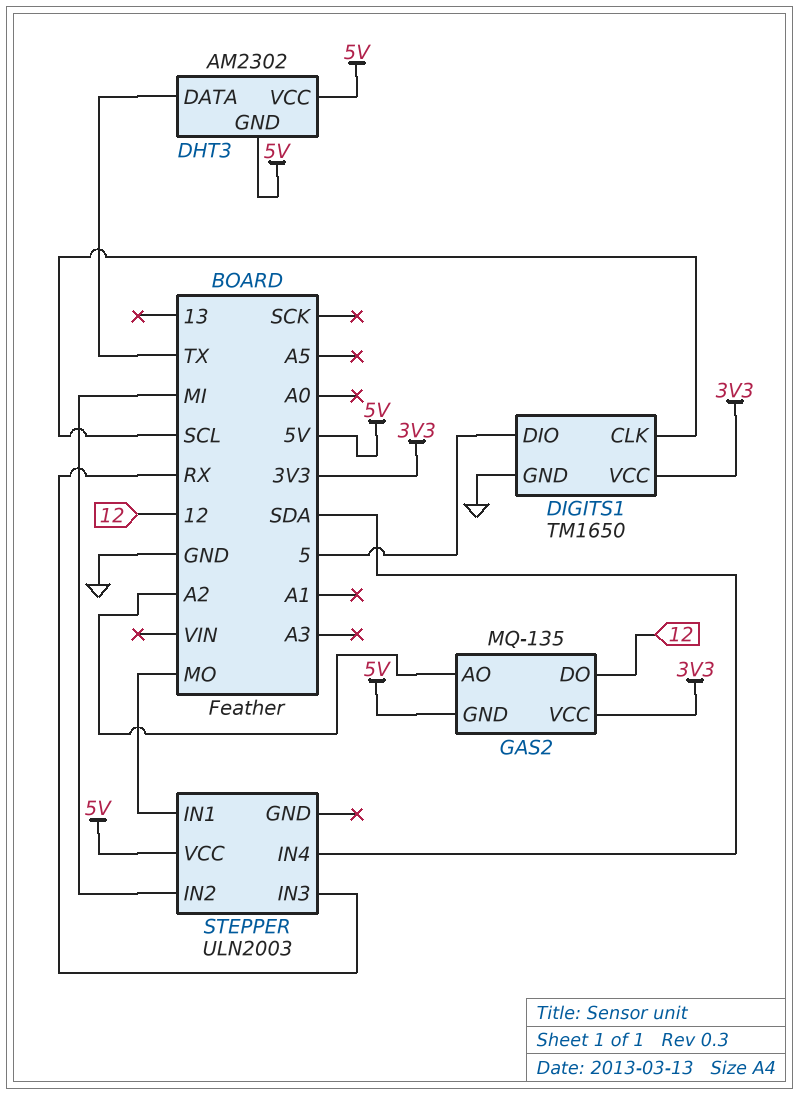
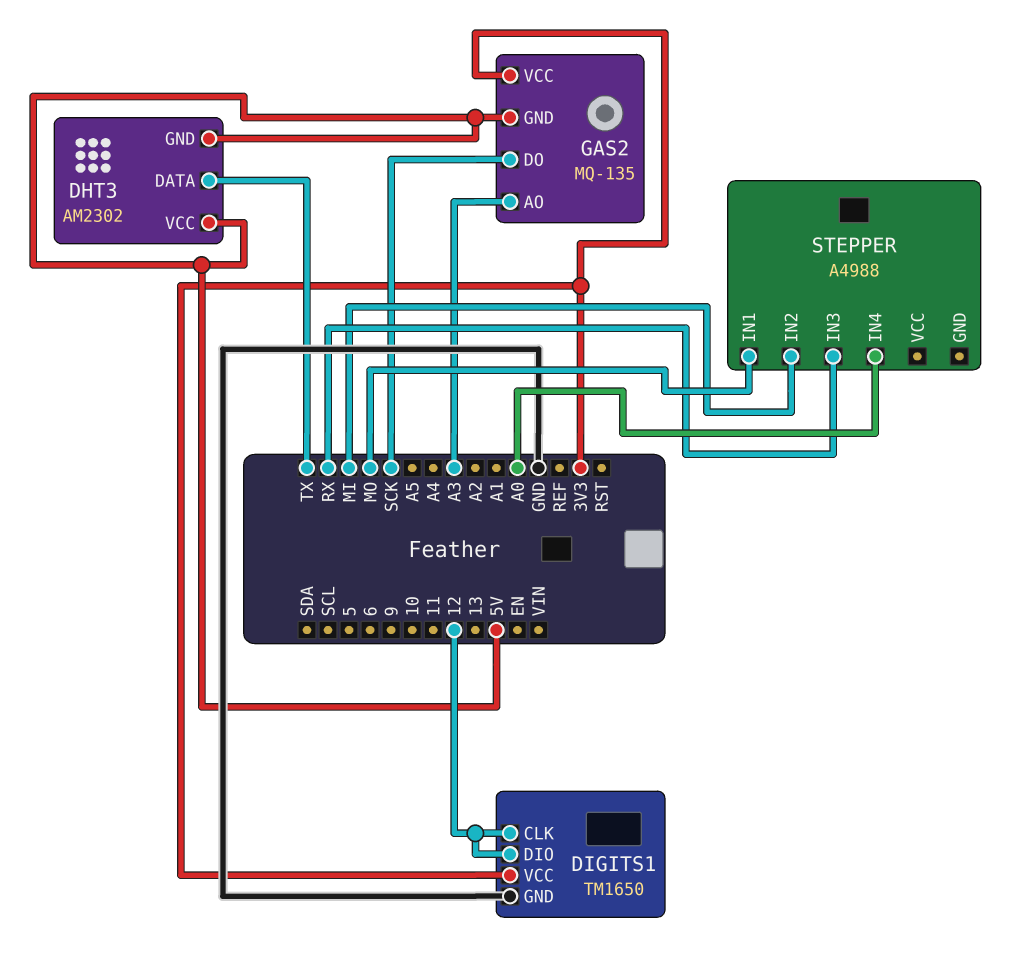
DIGITS1 pin CLK: SCL -> 12
DIGITS1 pin DIO: 5 -> 12
GAS2 pin AO: A2 -> A3
GAS2 pin DO: 12 -> SCK
STEPPER: ULN2003 -> A4988
STEPPER pin IN4: SDA -> A0
STEPPER pin VCC: 5V -> none

